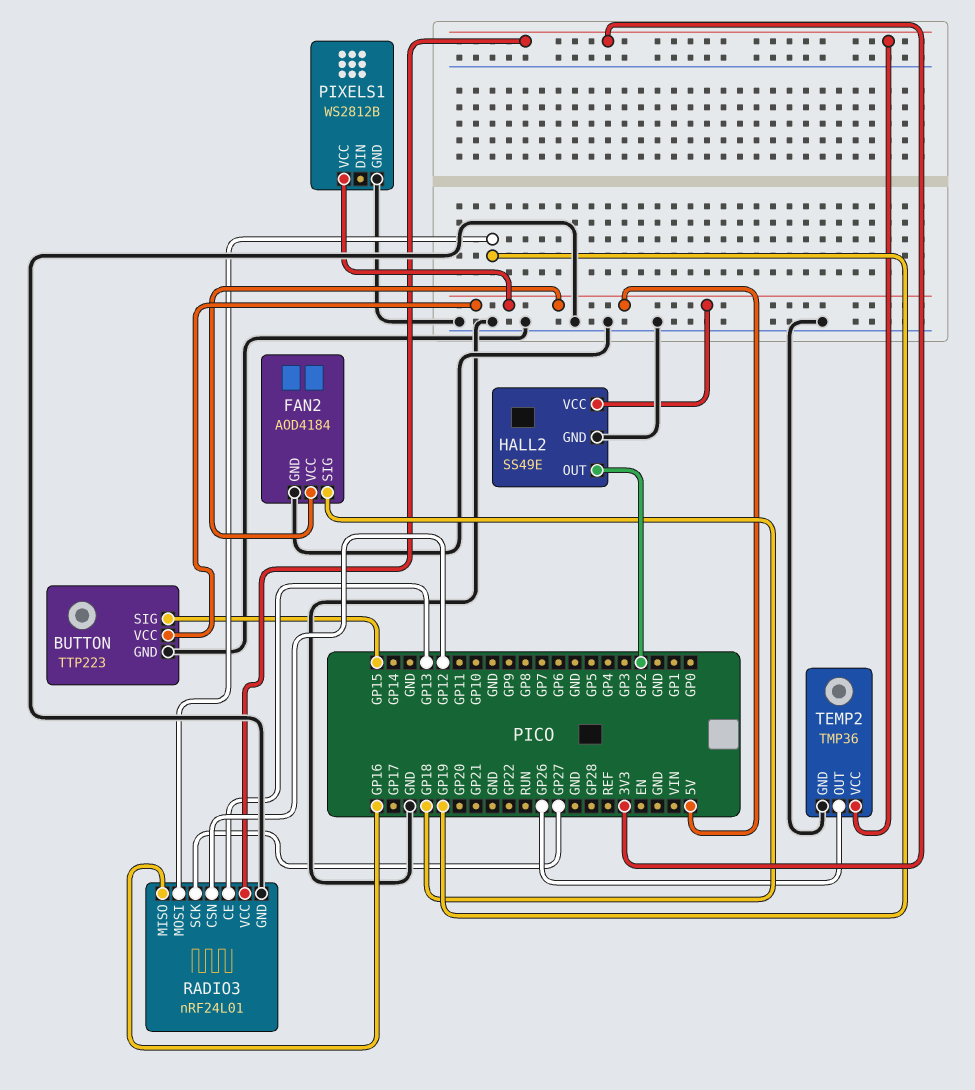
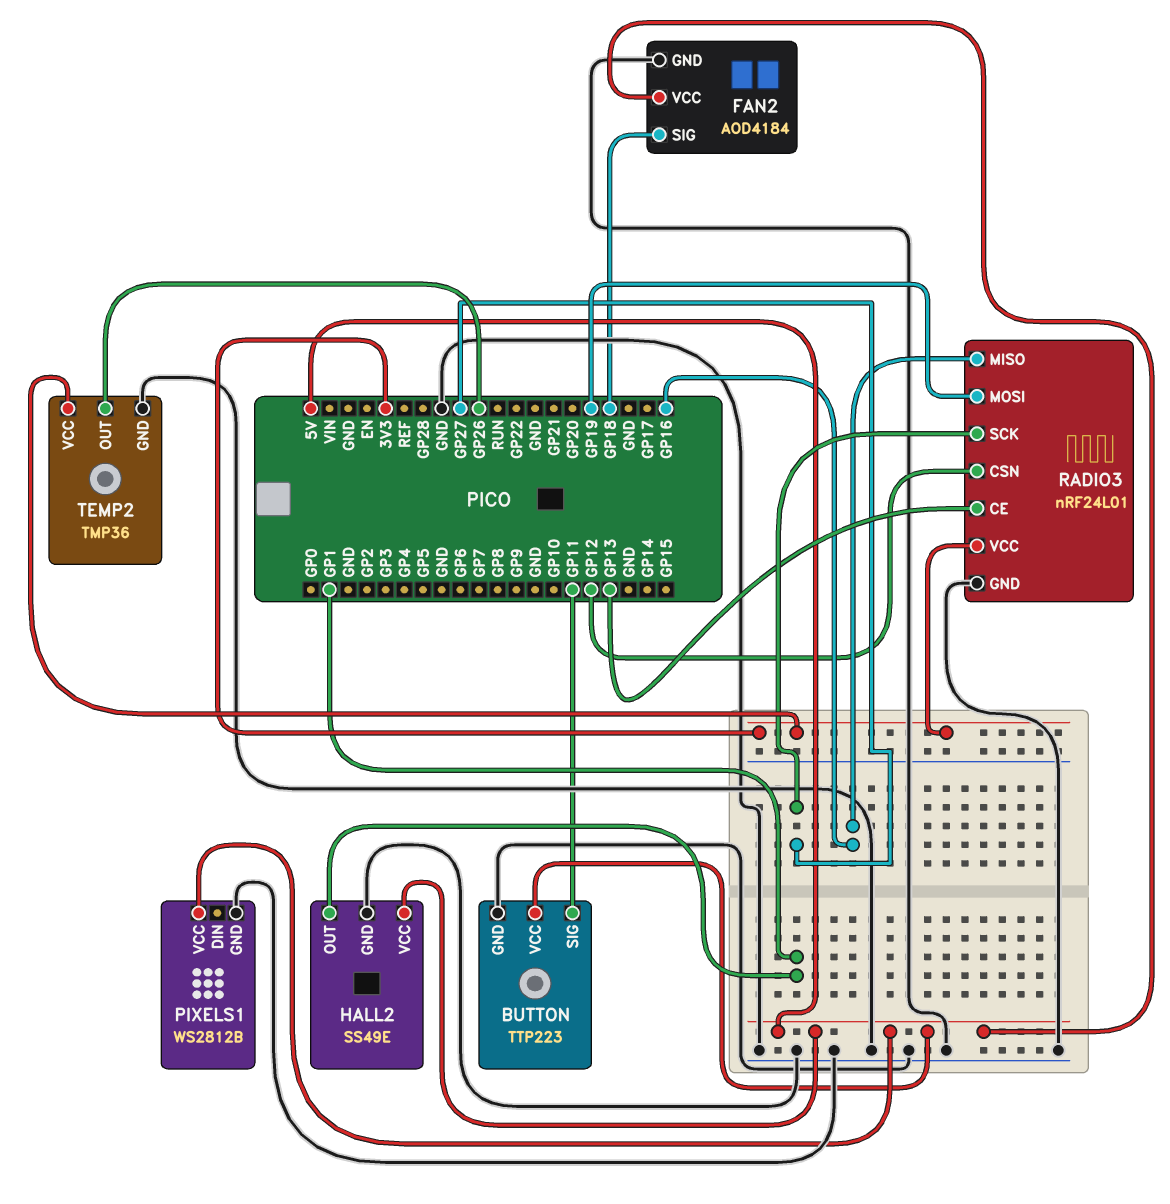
BUTTON pin SIG: GP15 -> GP11
HALL2 pin OUT: GP2 -> GP1

